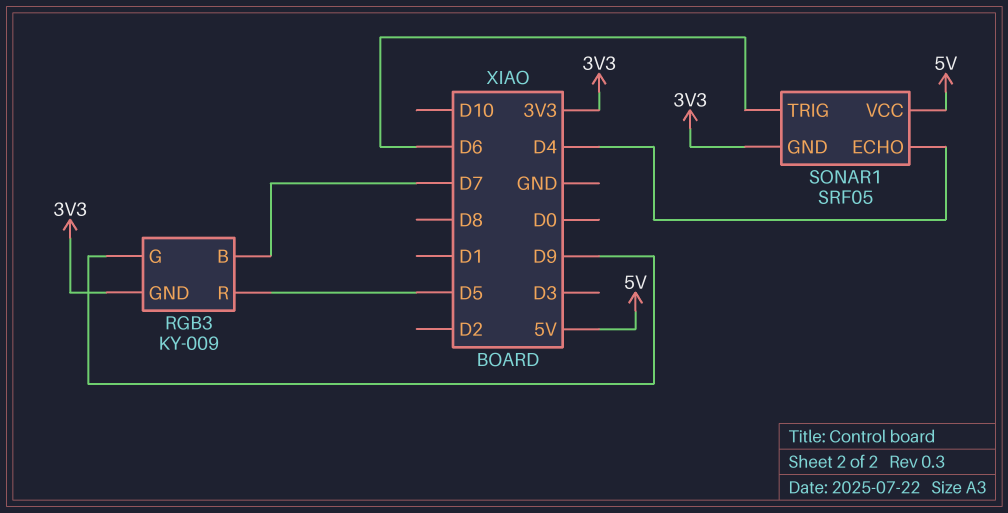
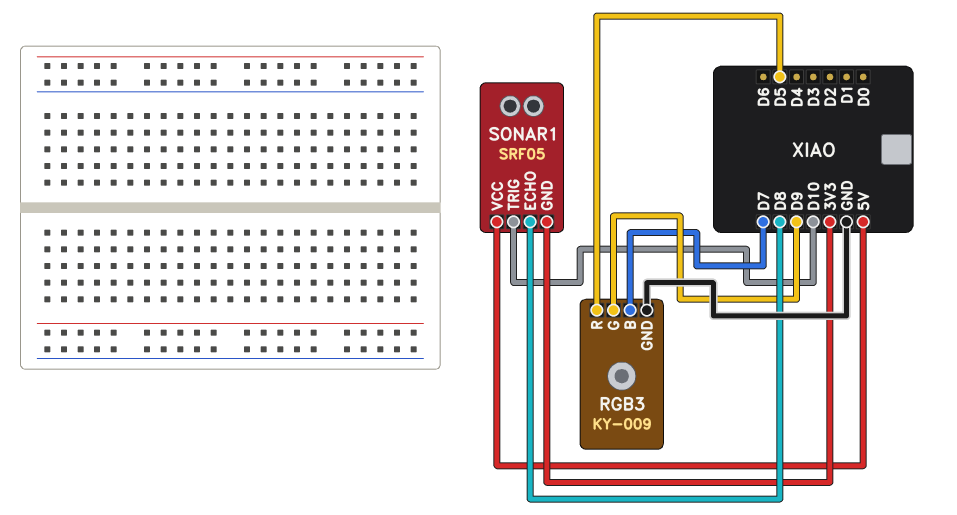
RGB3 pin GND: 3V3 -> GND
SONAR1 pin ECHO: D4 -> D8
SONAR1 pin TRIG: D6 -> D10

